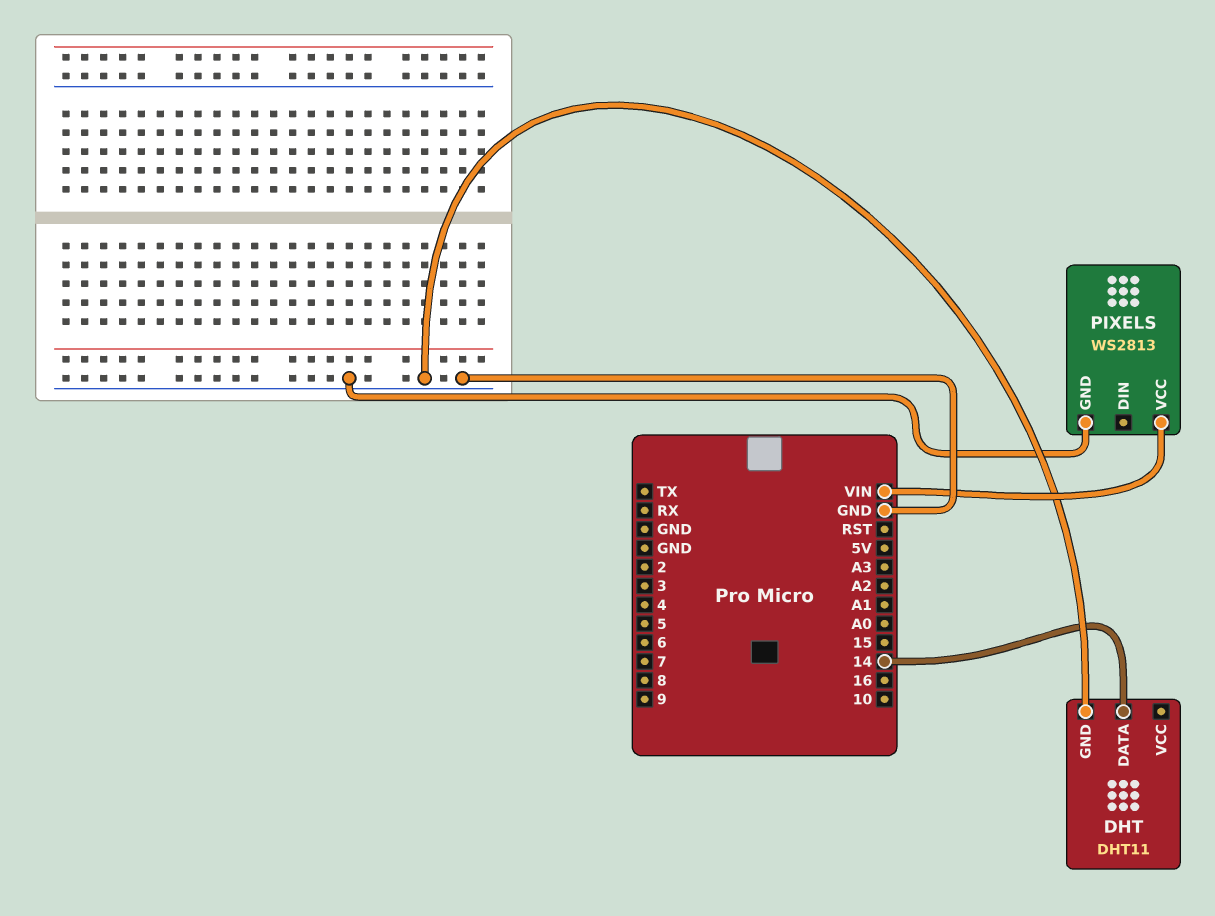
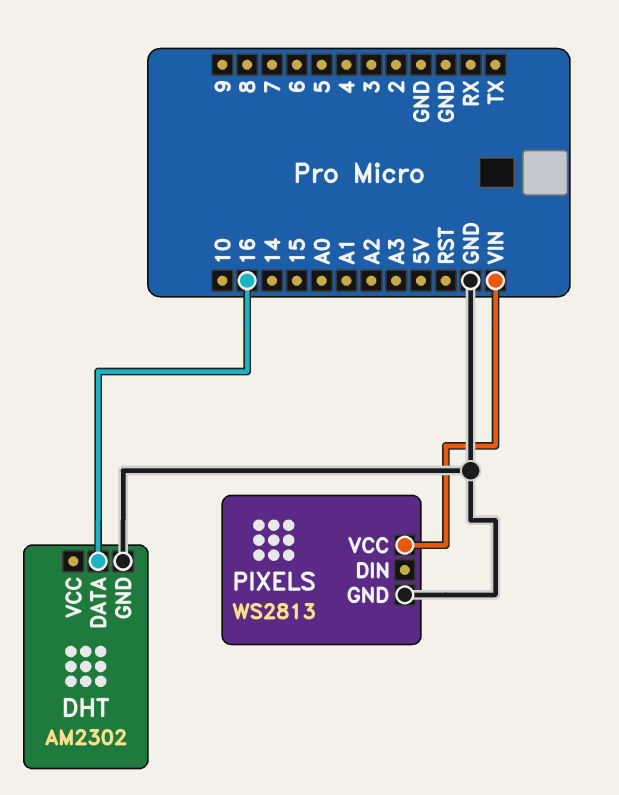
DHT: DHT11 -> AM2302
DHT pin DATA: 14 -> 16

